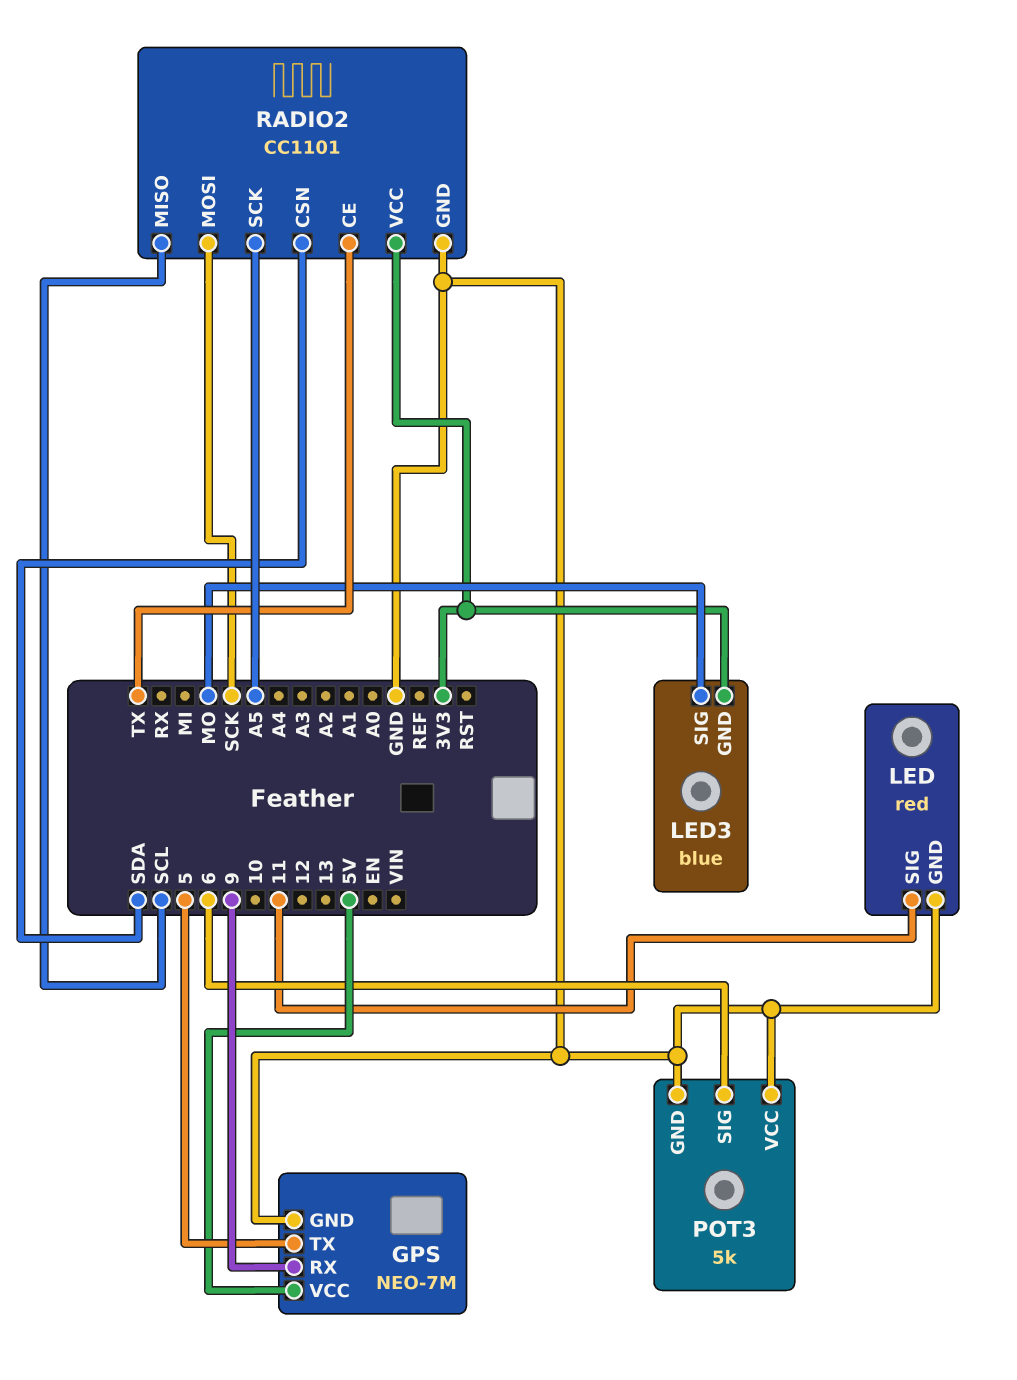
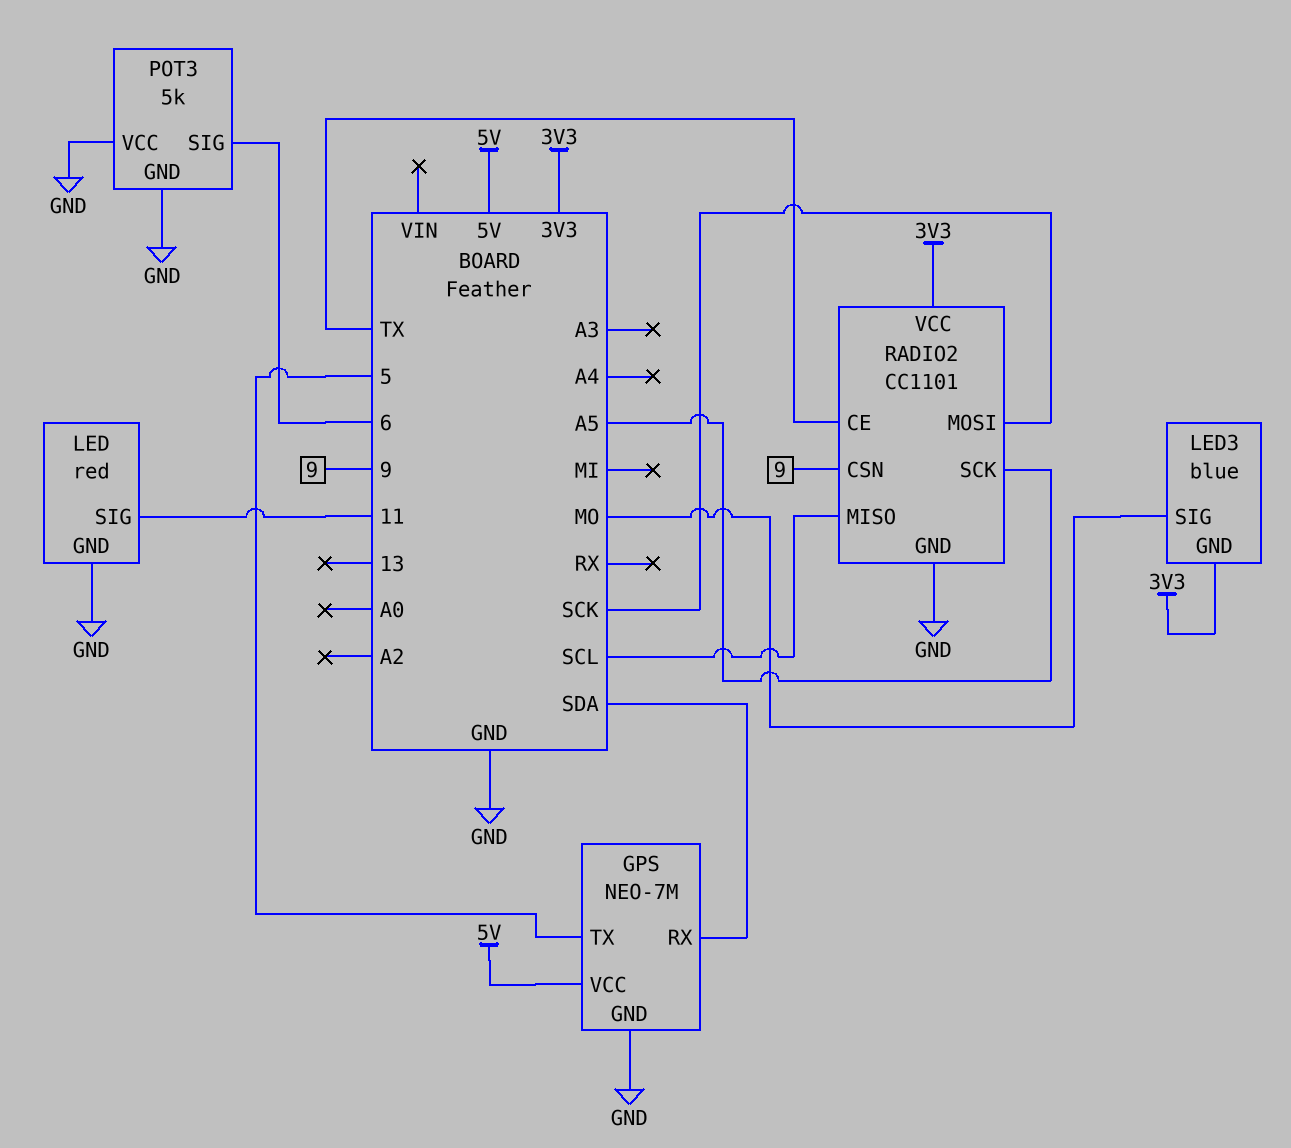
GPS pin RX: 9 -> SDA
RADIO2 pin CSN: SDA -> 9

